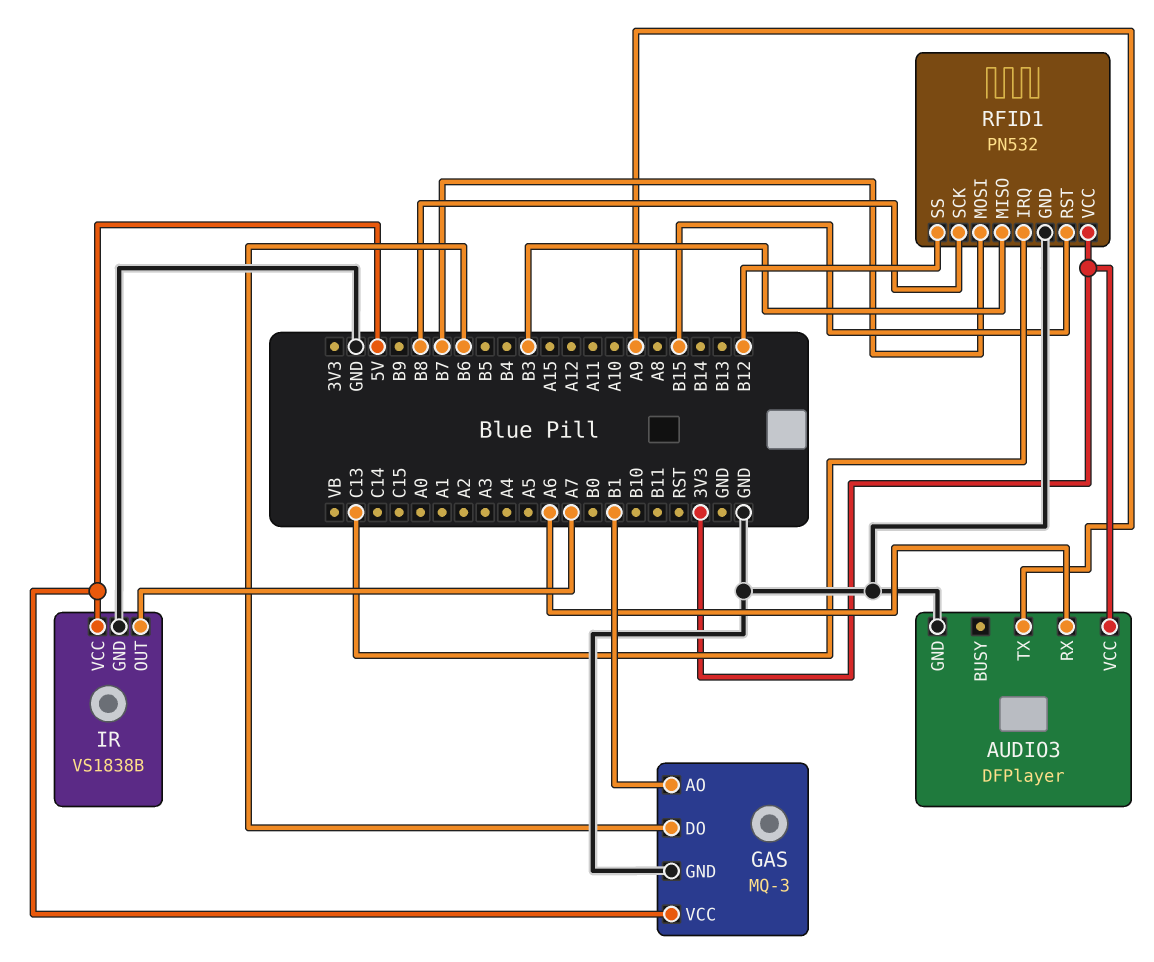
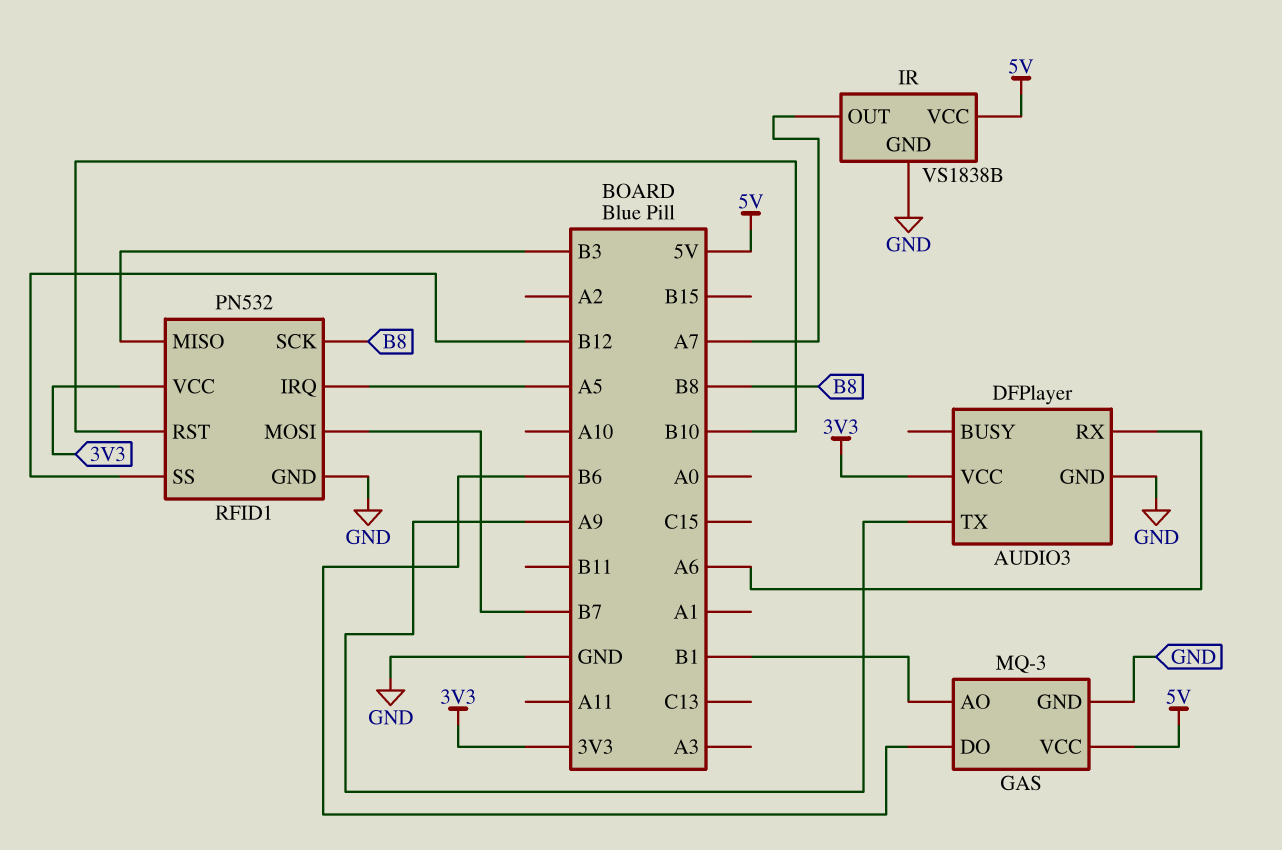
RFID1 pin IRQ: C13 -> A5
RFID1 pin RST: B15 -> B10

